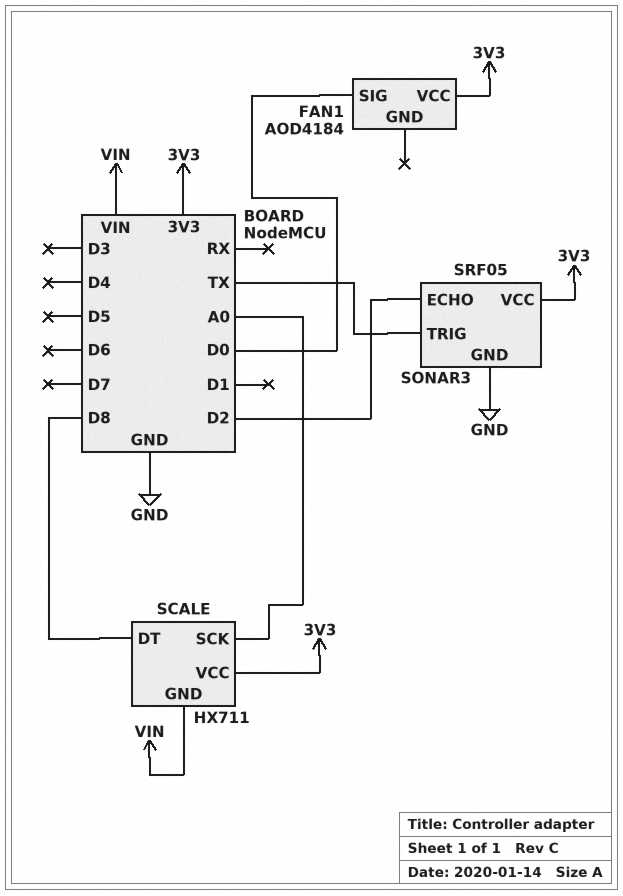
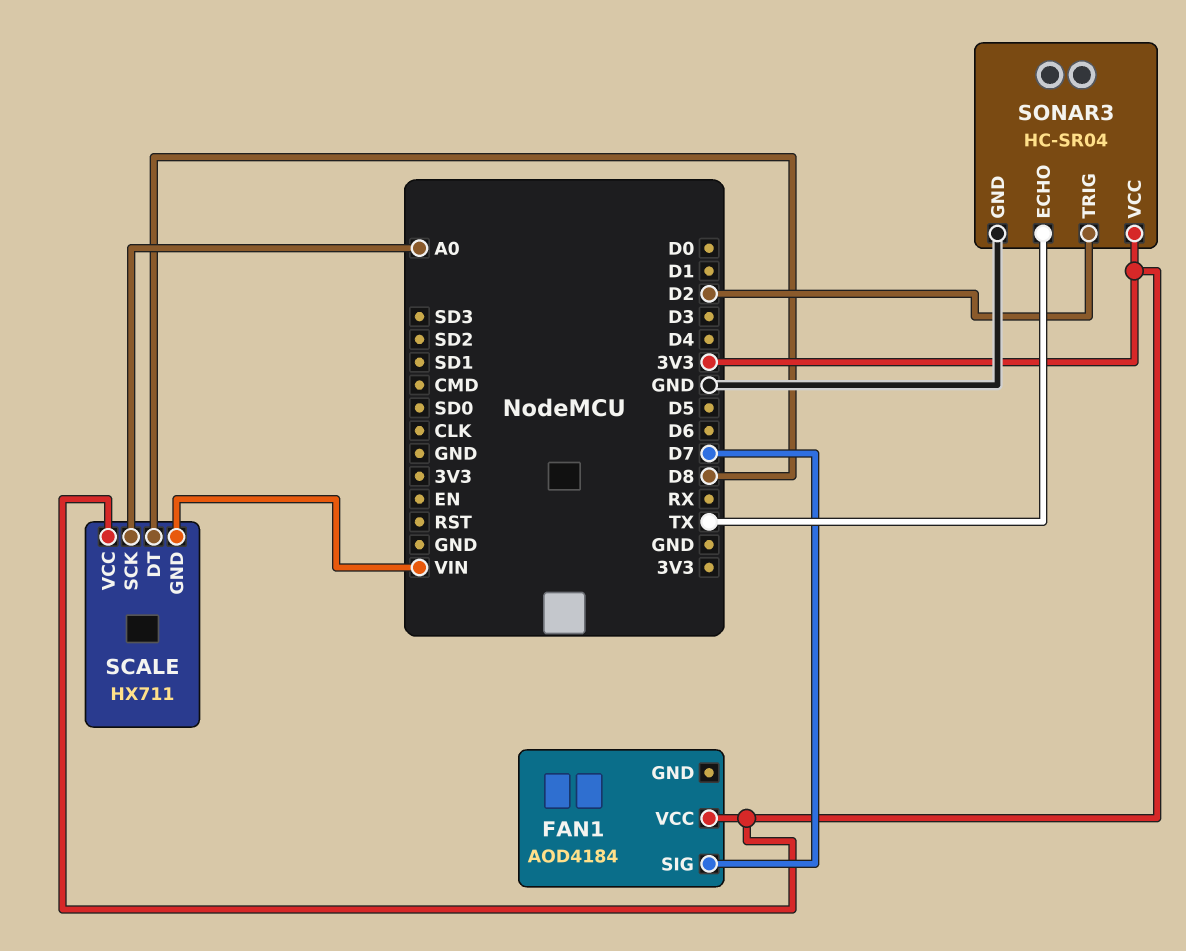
FAN1 pin SIG: D0 -> D7
SONAR3: SRF05 -> HC-SR04
SONAR3 pin ECHO: D2 -> TX
SONAR3 pin TRIG: TX -> D2

